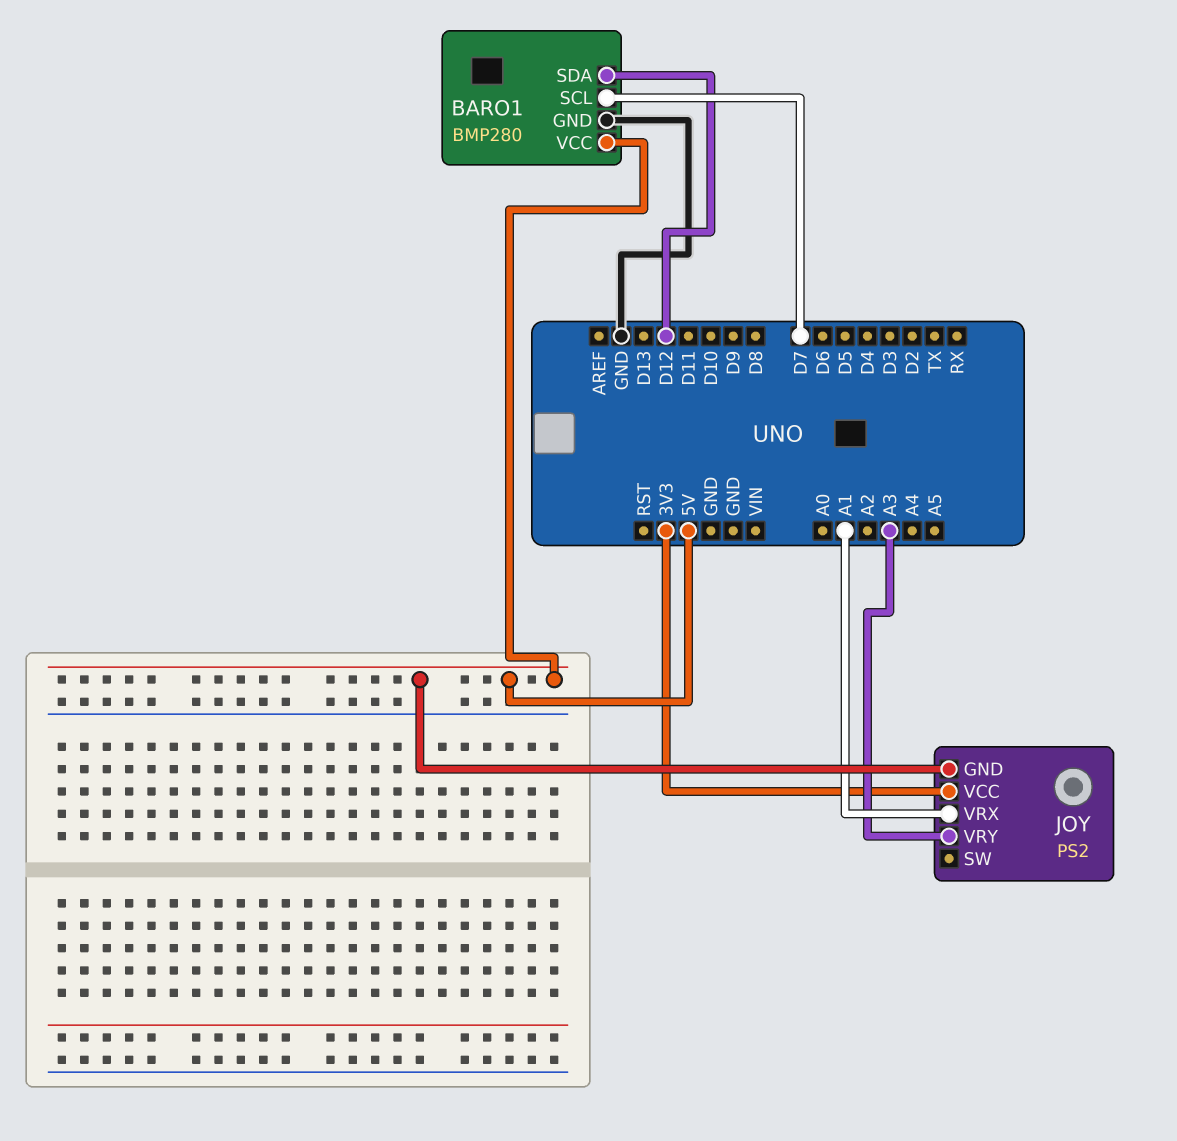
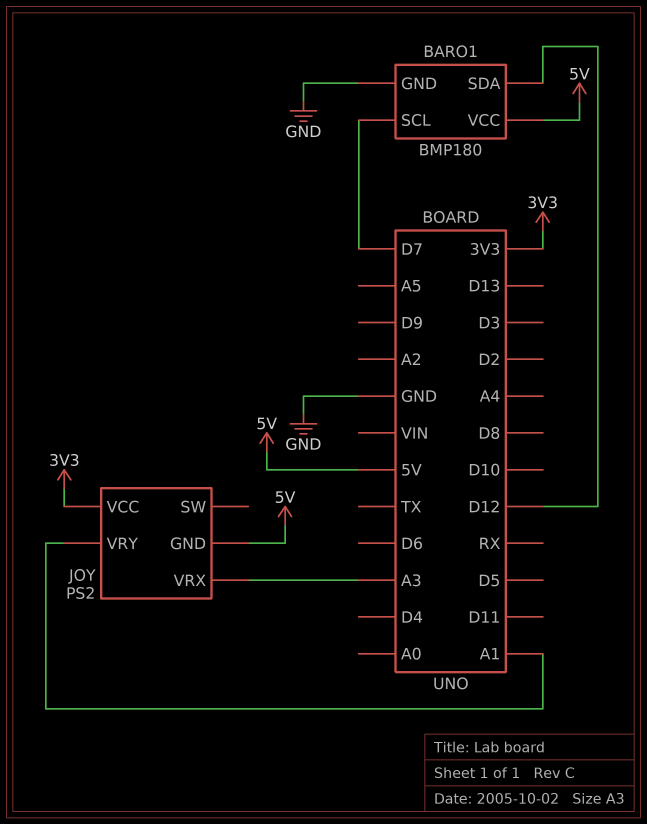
BARO1: BMP280 -> BMP180
JOY pin VRX: A1 -> A3
JOY pin VRY: A3 -> A1

